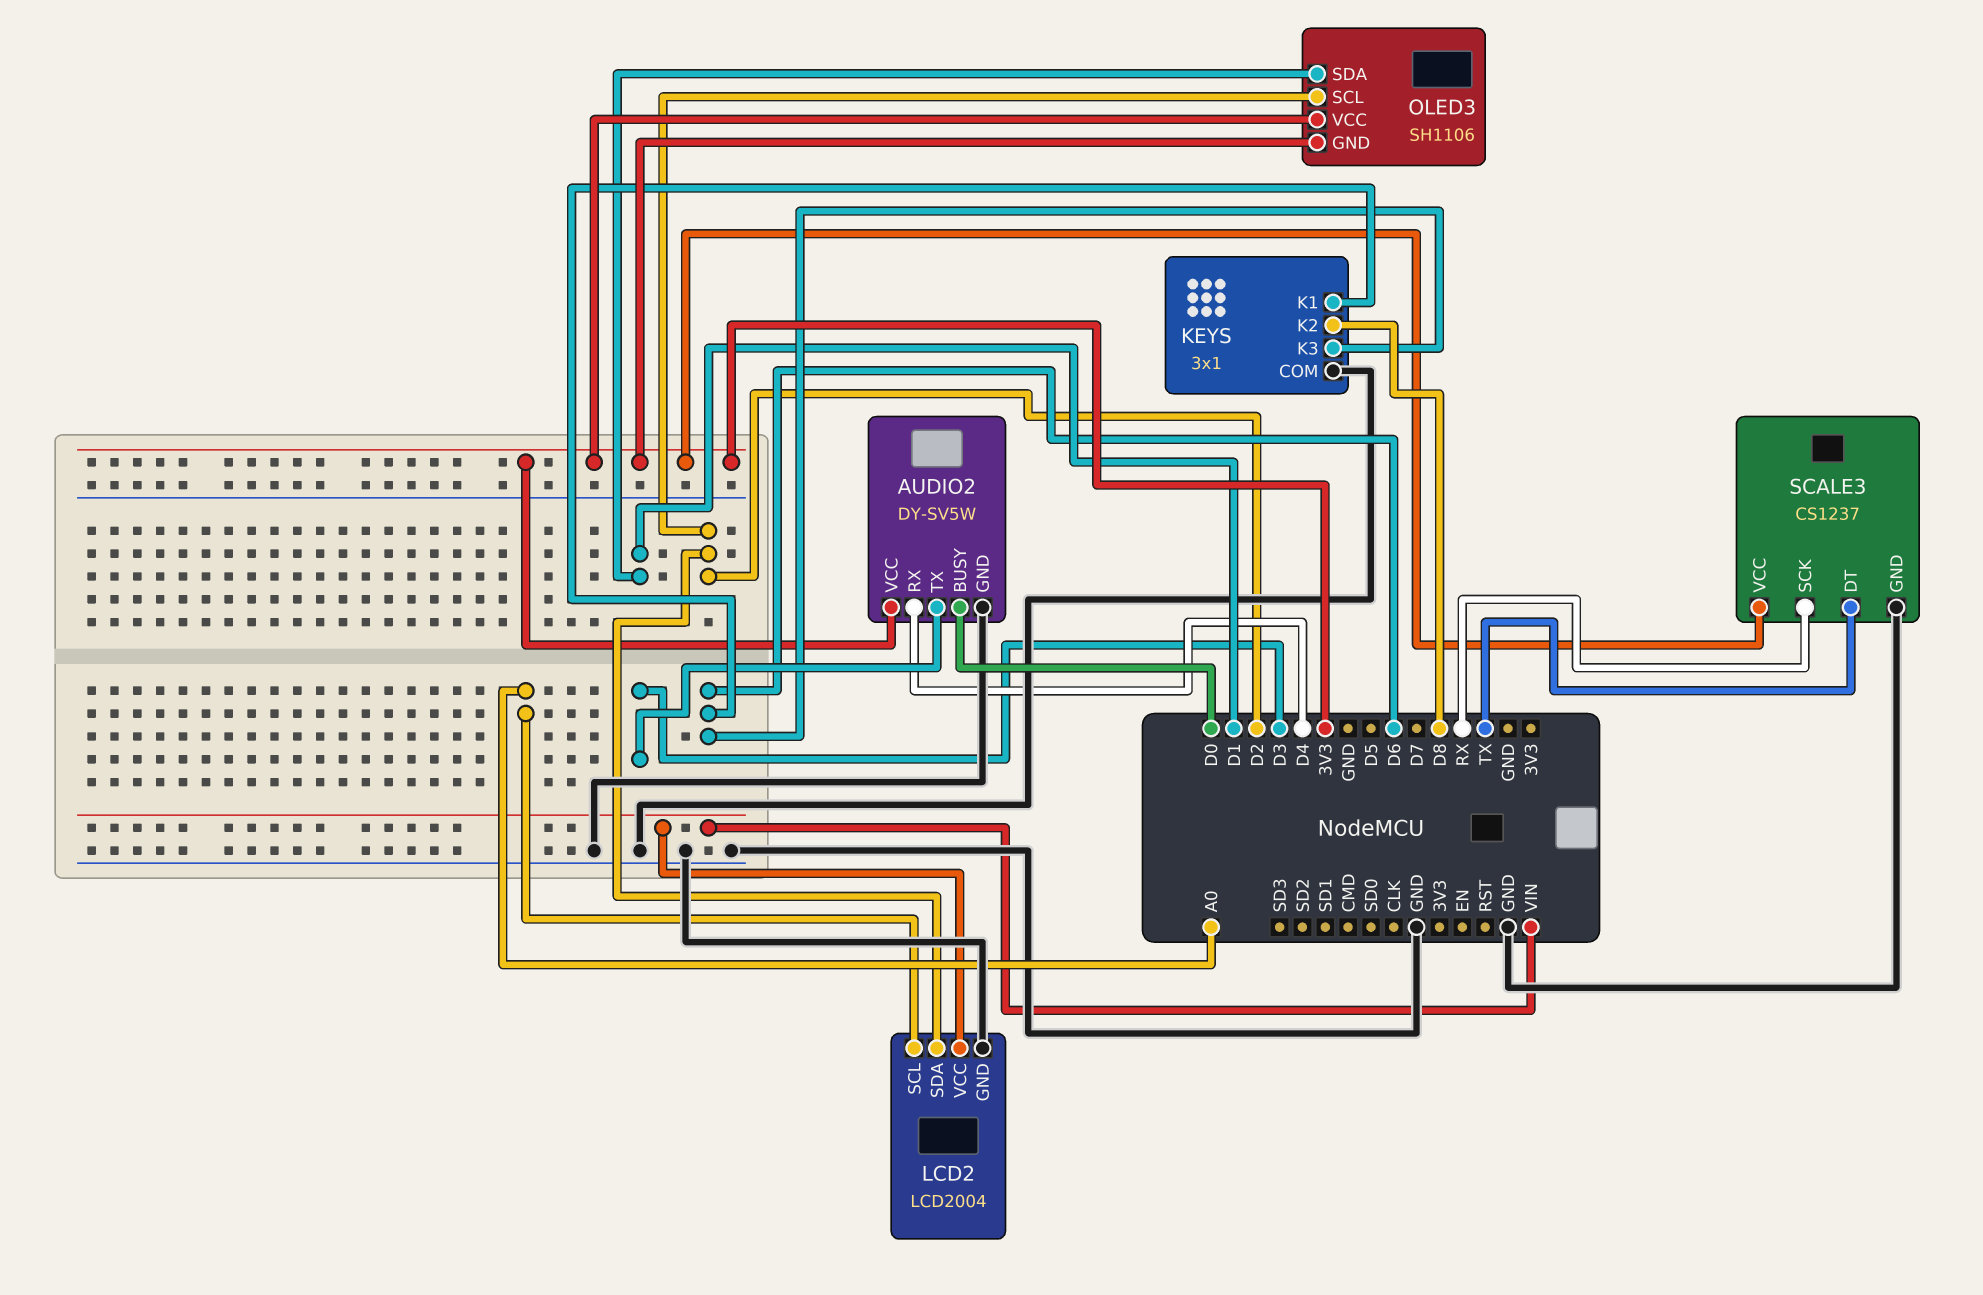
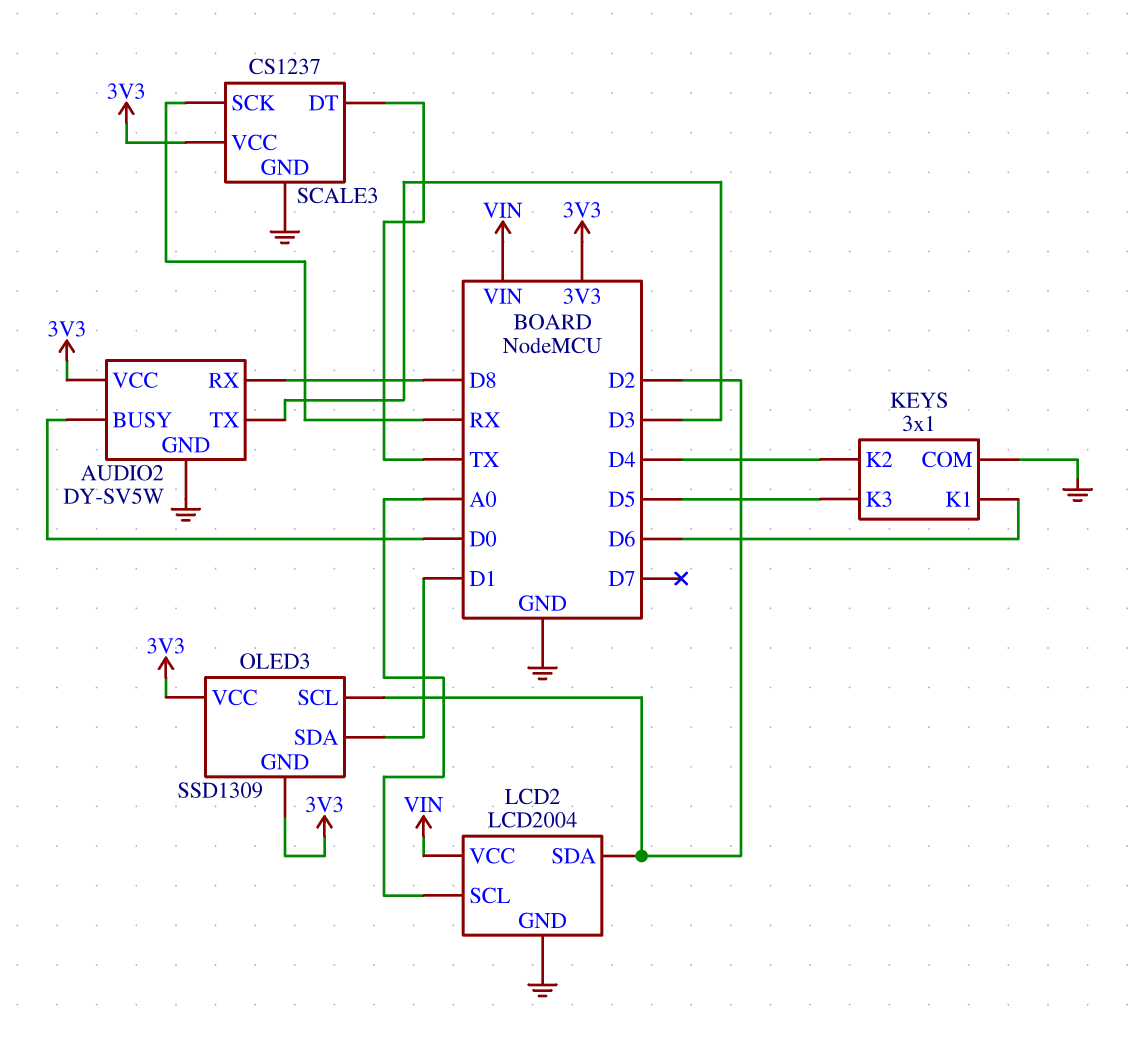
AUDIO2 pin RX: D4 -> D8
KEYS pin K2: D8 -> D4
KEYS pin K3: D6 -> D5
OLED3: SH1106 -> SSD1309

